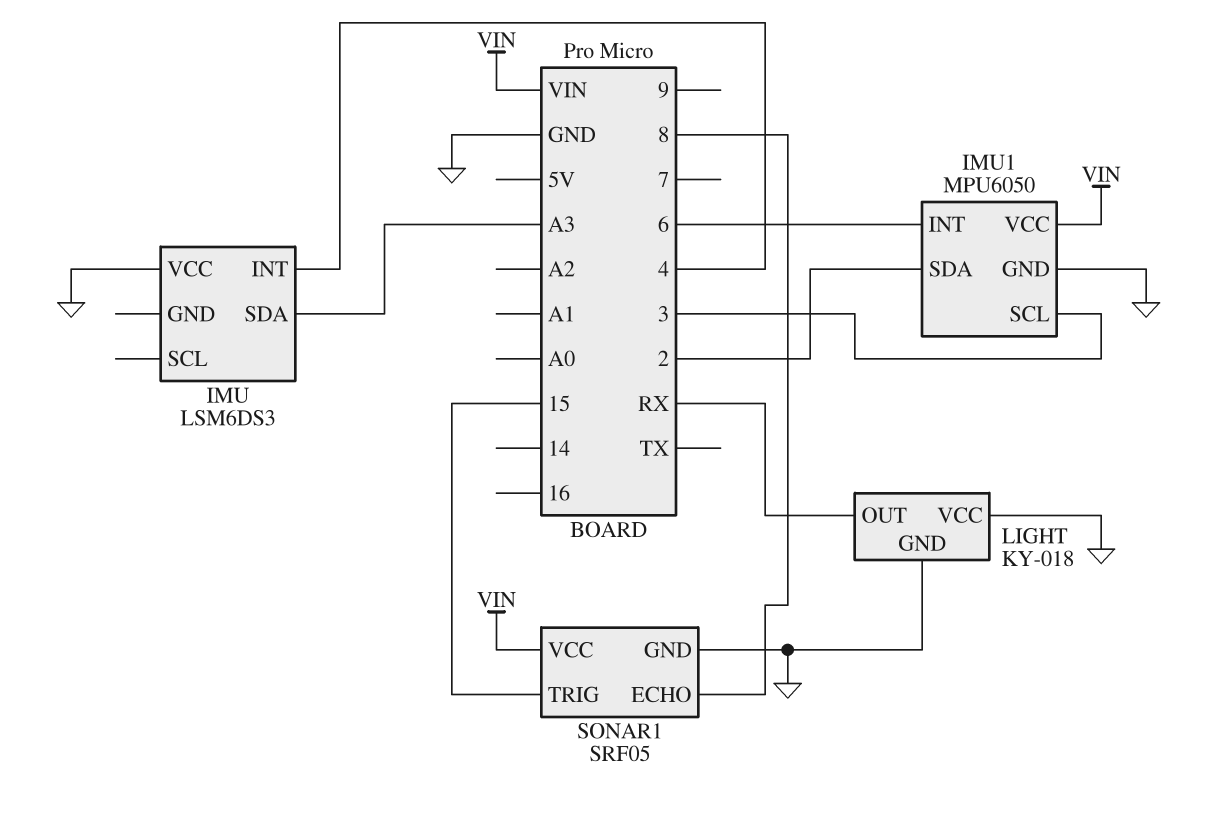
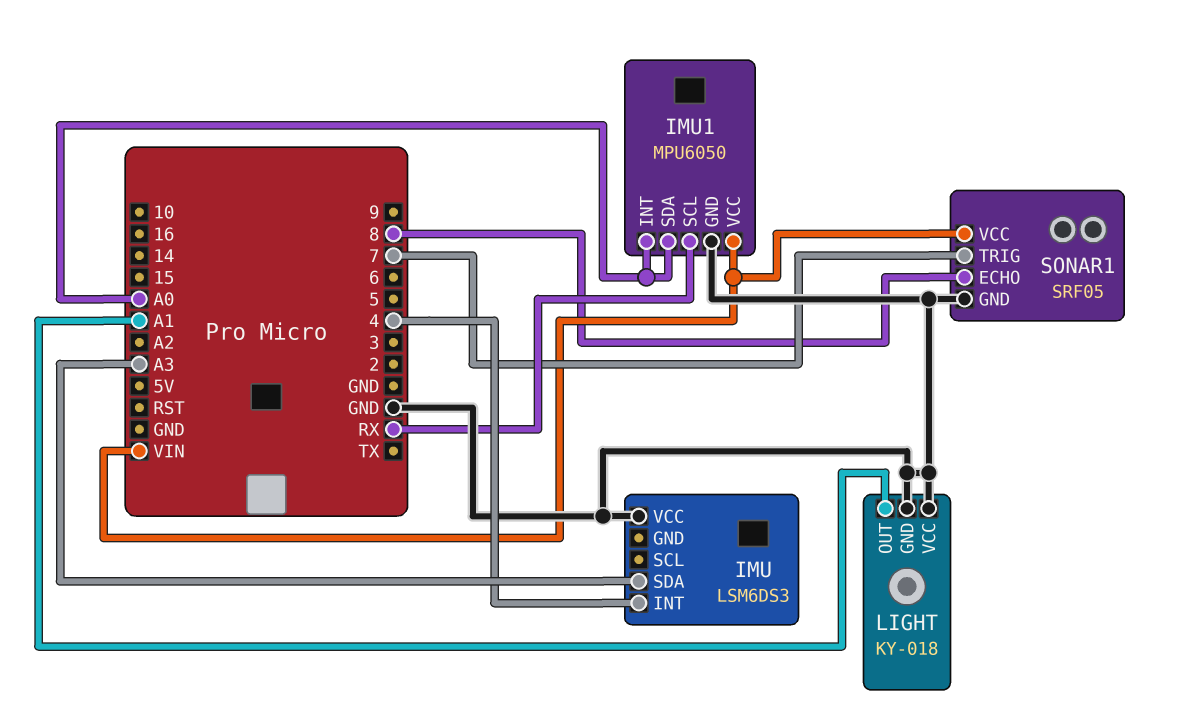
IMU1 pin INT: 6 -> A0
IMU1 pin SCL: 3 -> RX
IMU1 pin SDA: 2 -> A0
LIGHT pin OUT: RX -> A1
SONAR1 pin TRIG: 15 -> 7

